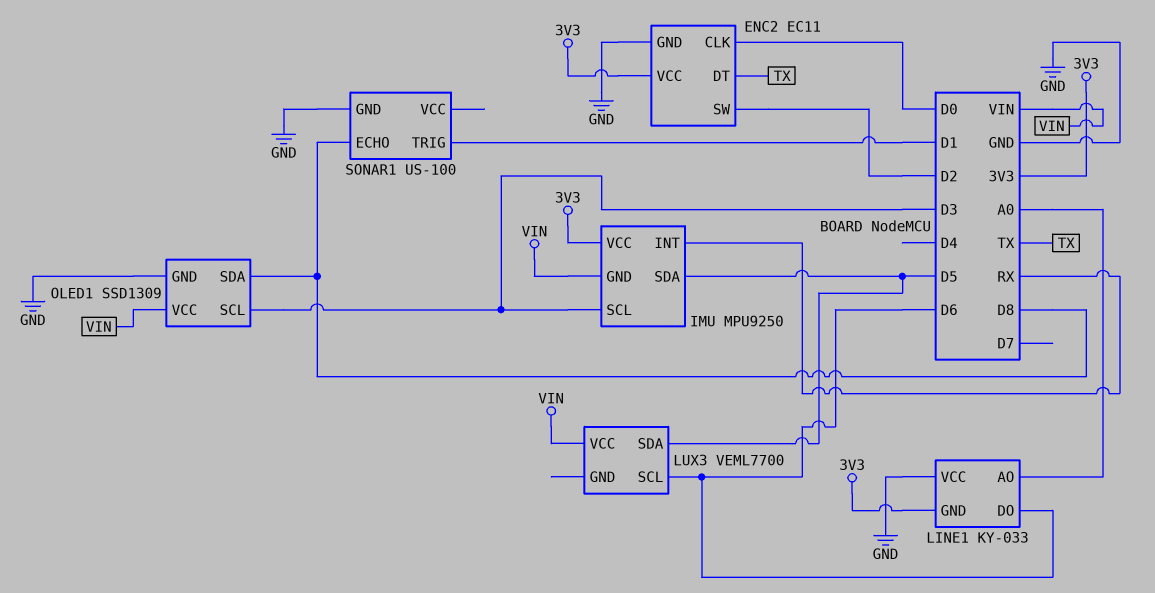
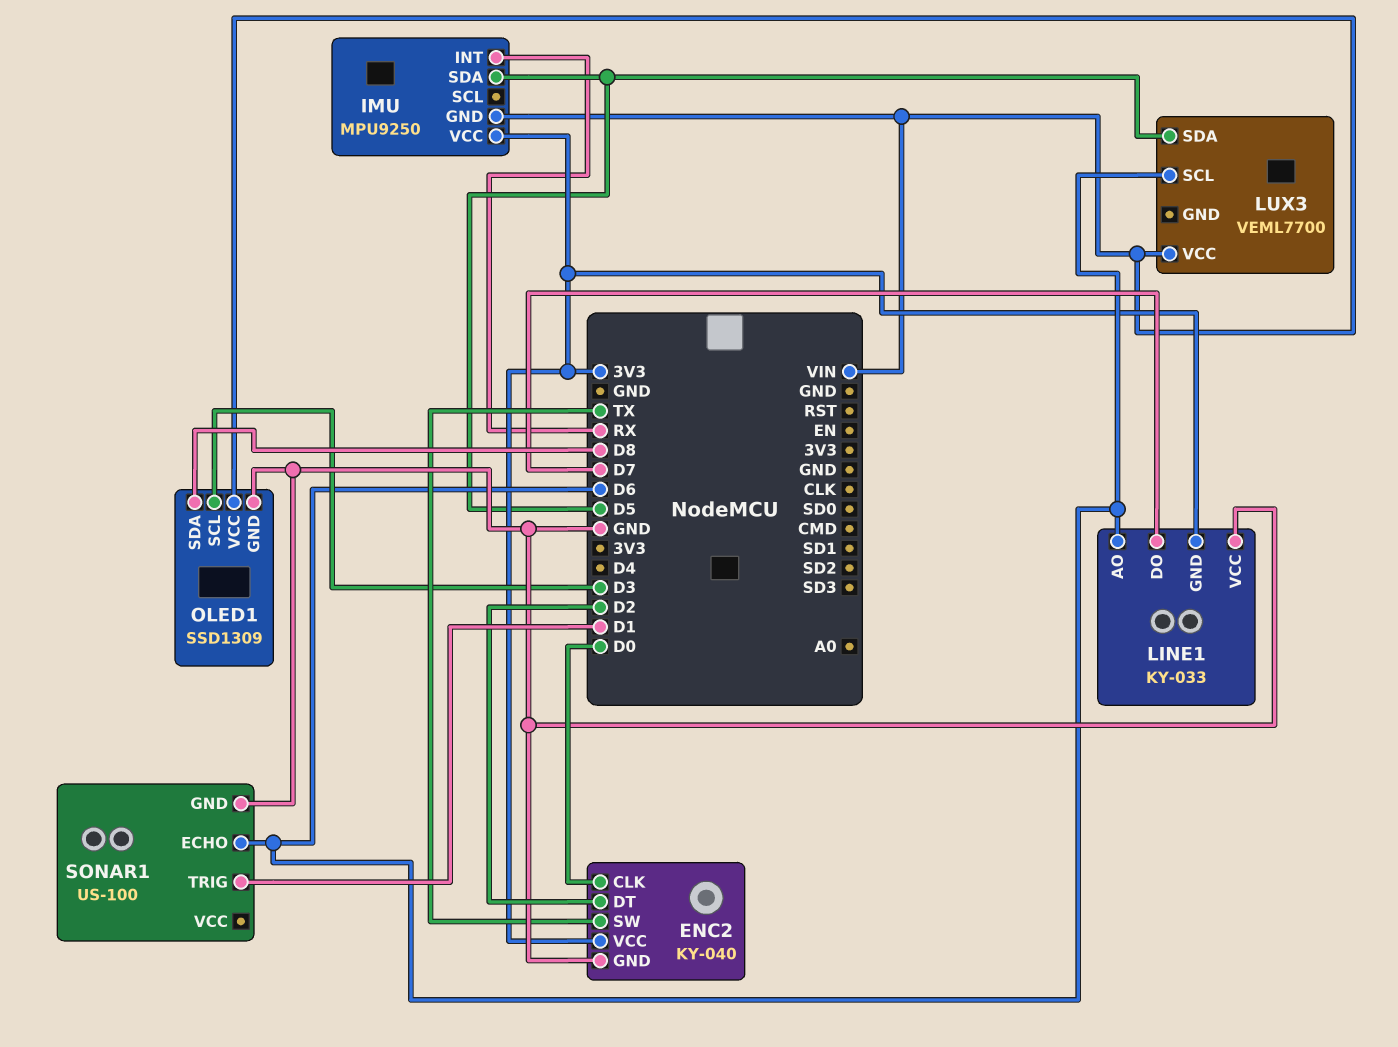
ENC2: EC11 -> KY-040
ENC2 pin DT: TX -> D2
ENC2 pin SW: D2 -> TX
IMU pin SCL: D3 -> none
LINE1 pin AO: A0 -> D6
LINE1 pin DO: D6 -> D7
SONAR1 pin ECHO: D8 -> D6

